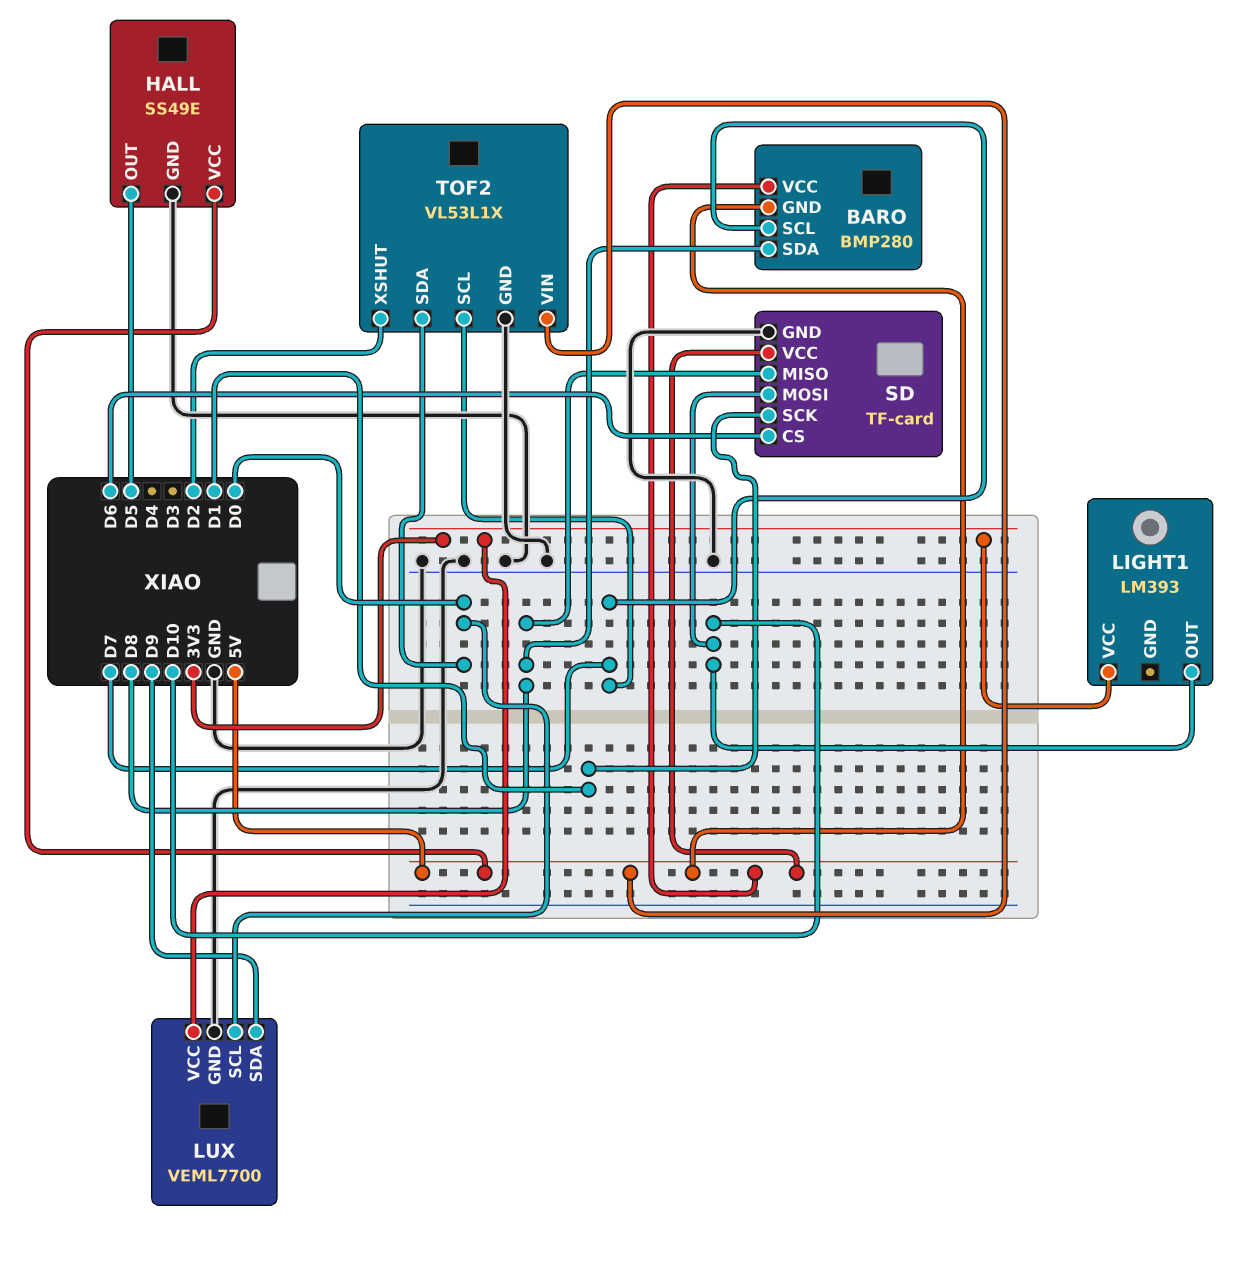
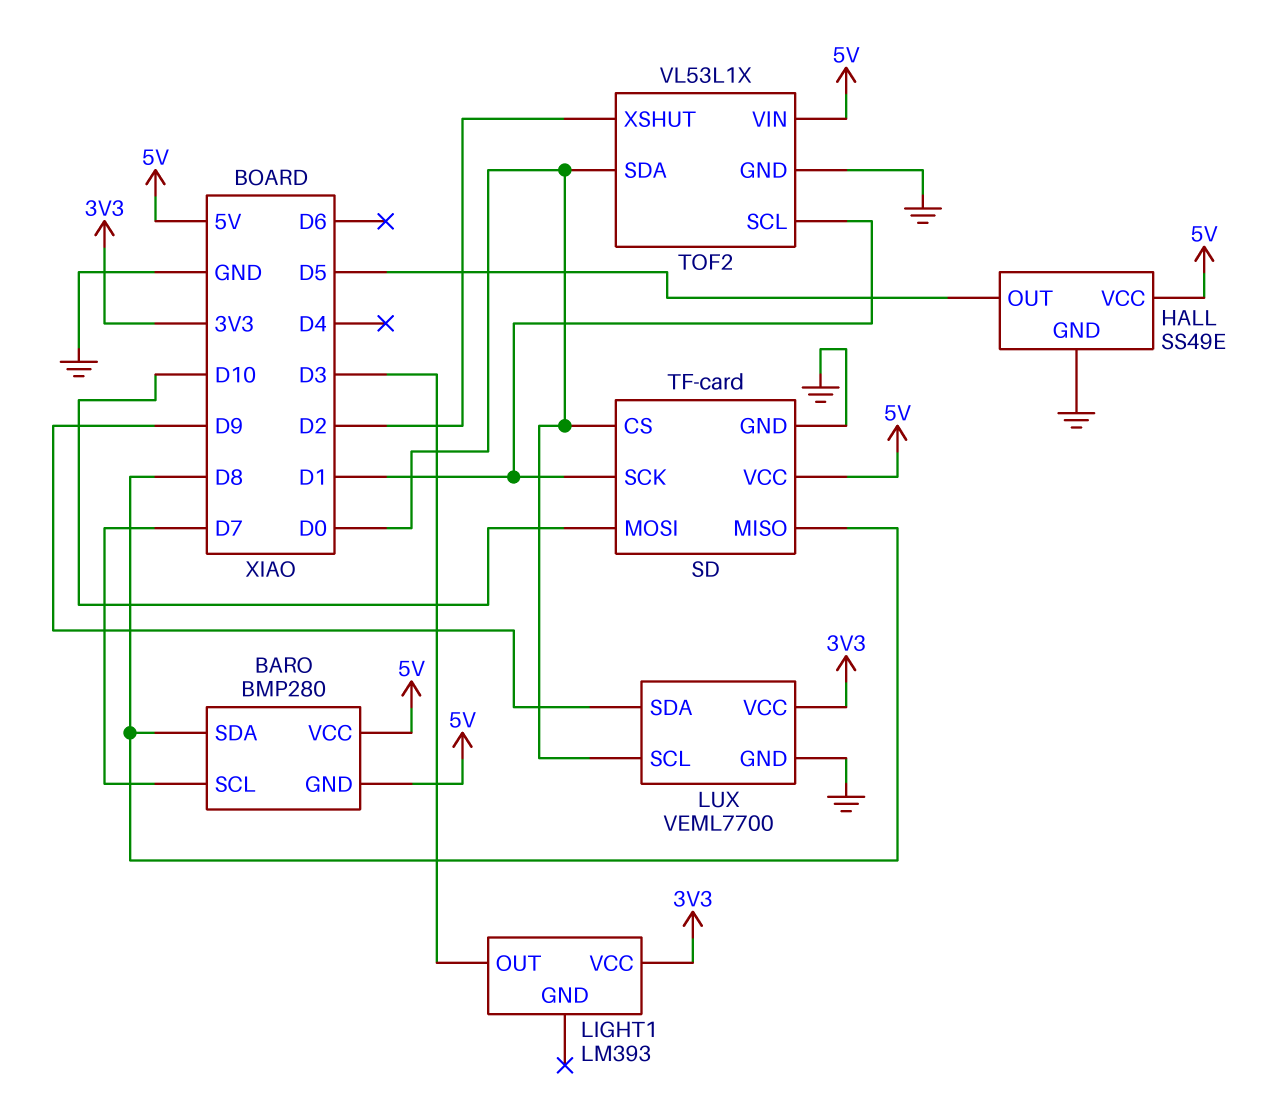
LIGHT1 pin OUT: D10 -> D3
SD pin CS: D6 -> D0
TOF2 pin SCL: D7 -> D1

